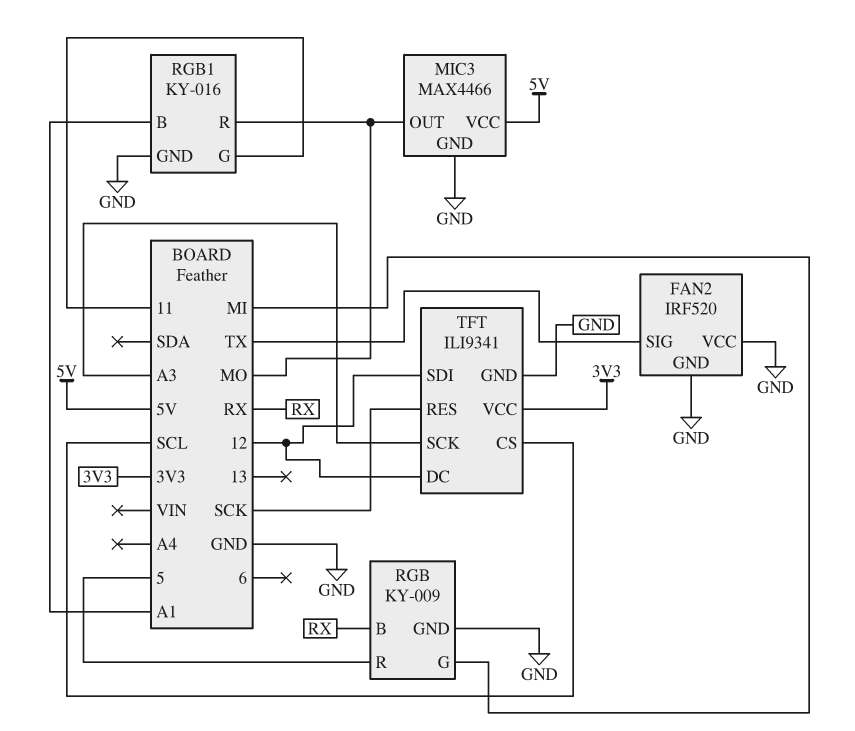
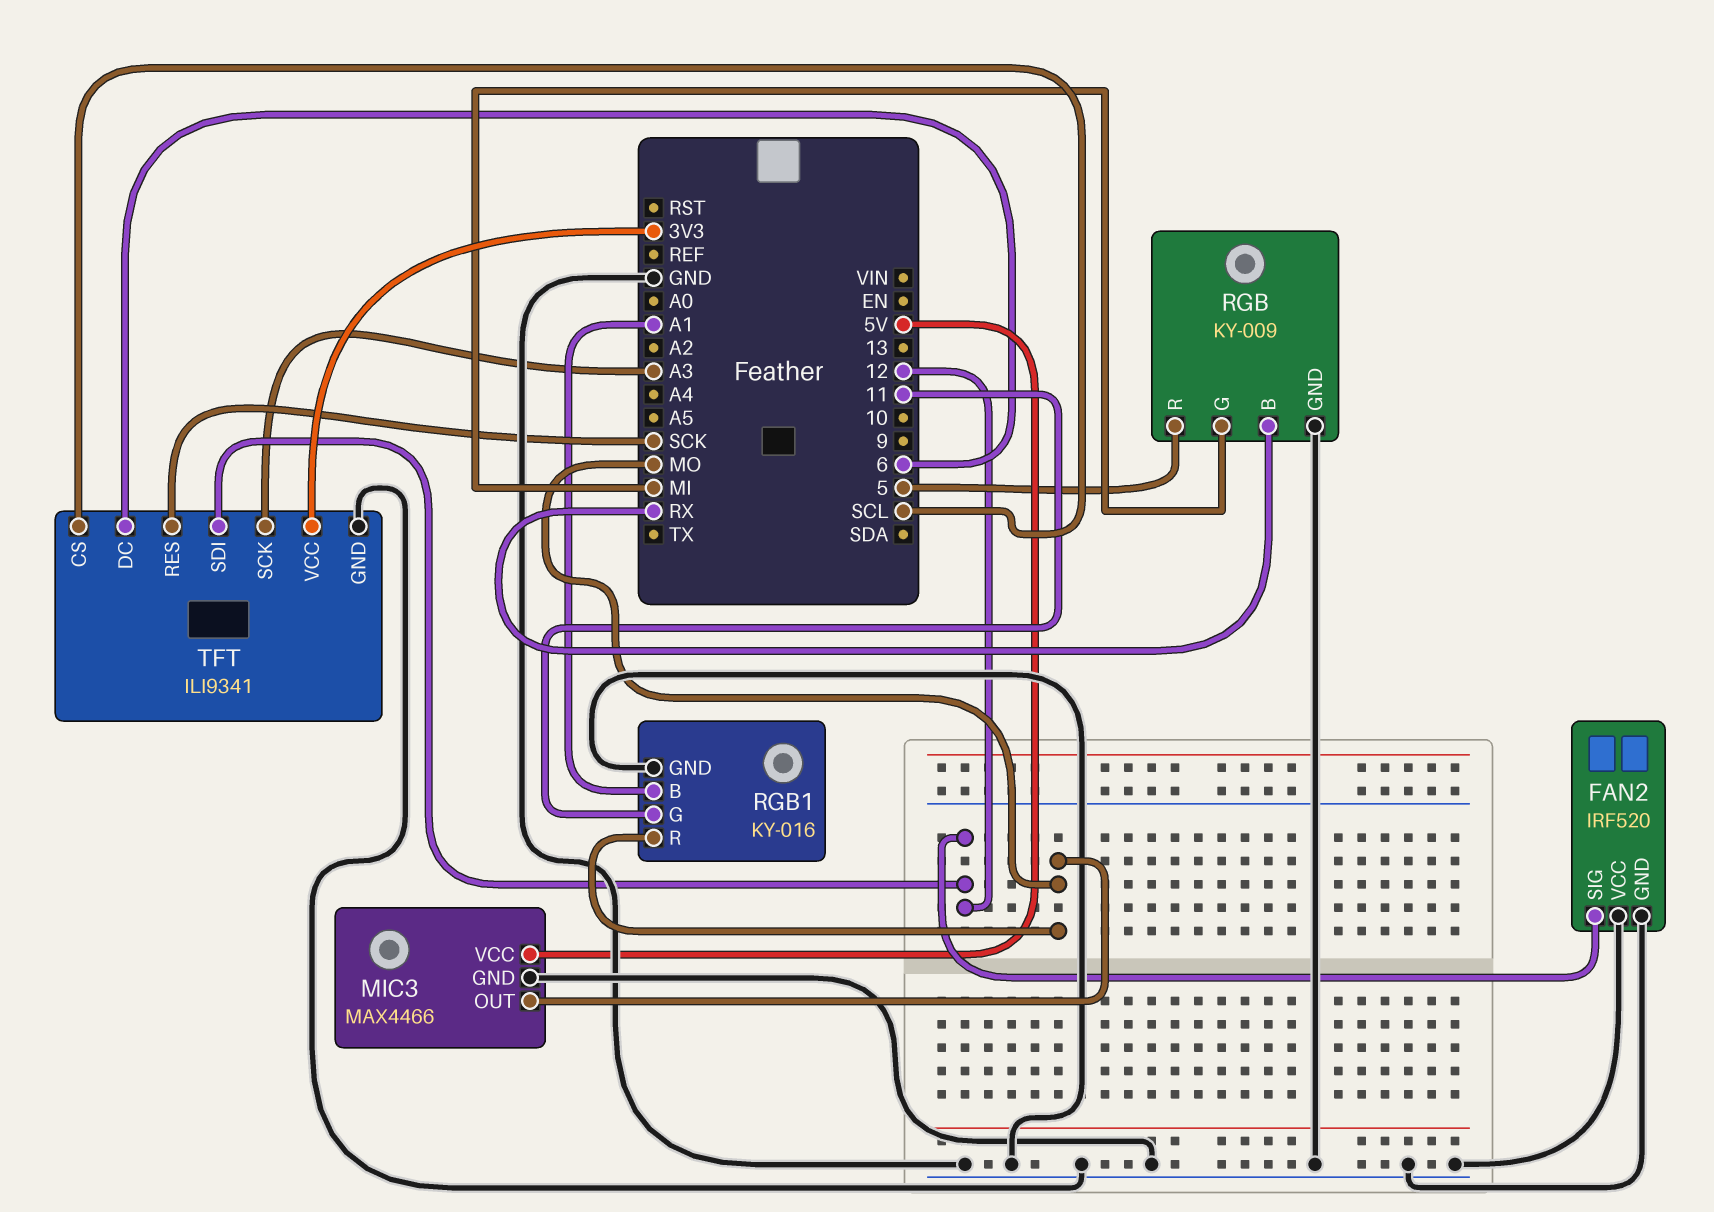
FAN2 pin SIG: TX -> 12
TFT pin DC: 12 -> 6

